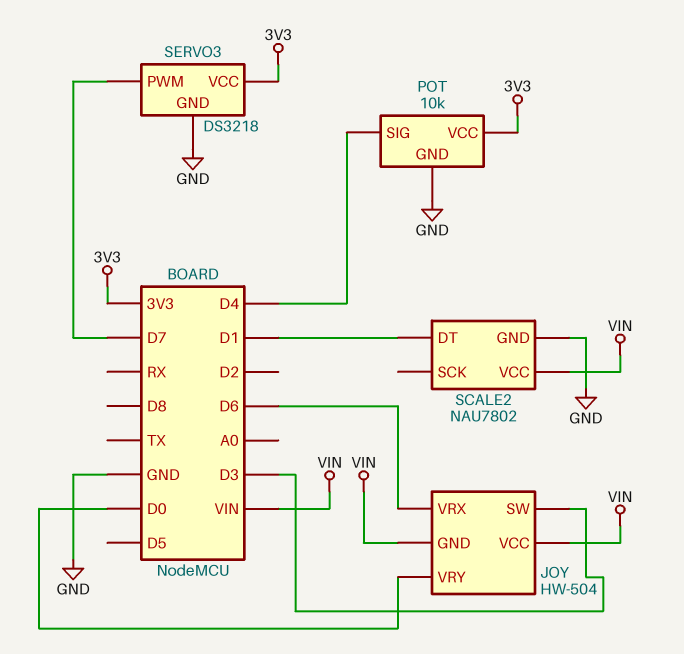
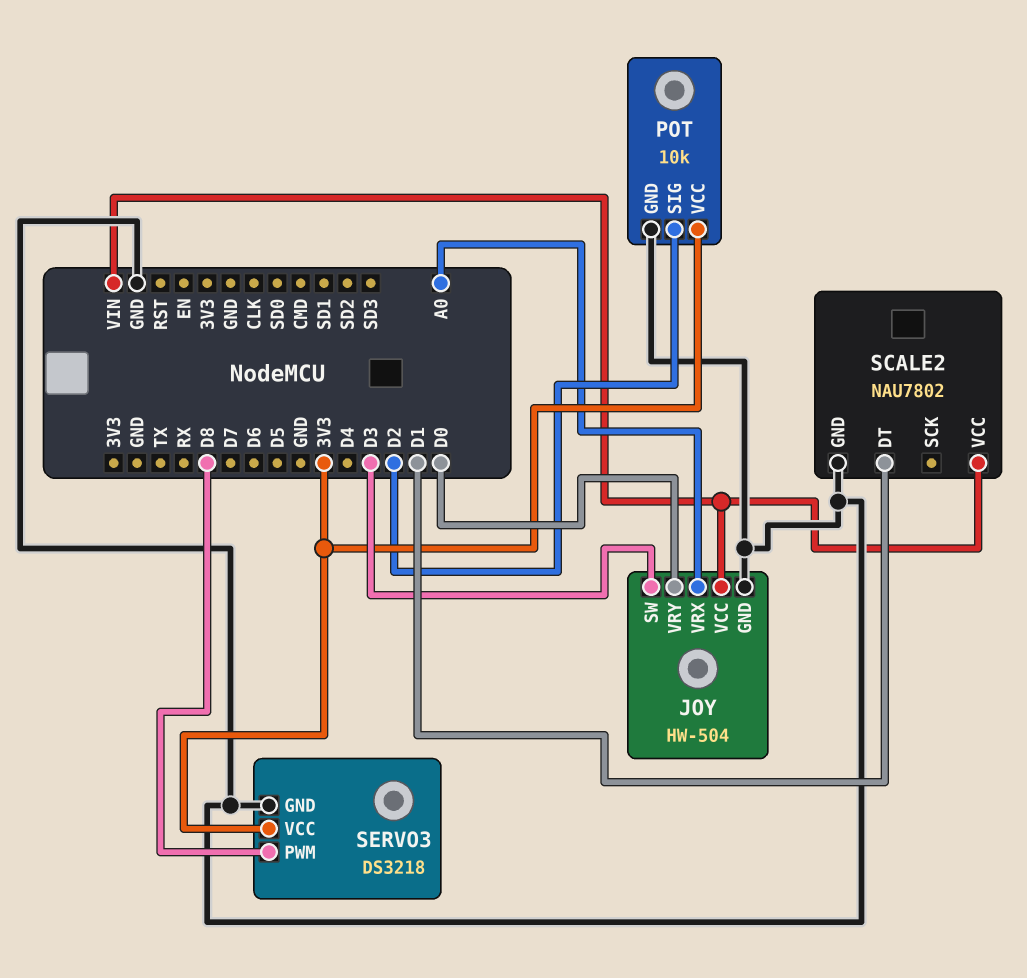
JOY pin GND: VIN -> GND
JOY pin VRX: D6 -> A0
POT pin SIG: D4 -> D2
SERVO3 pin PWM: D7 -> D8

